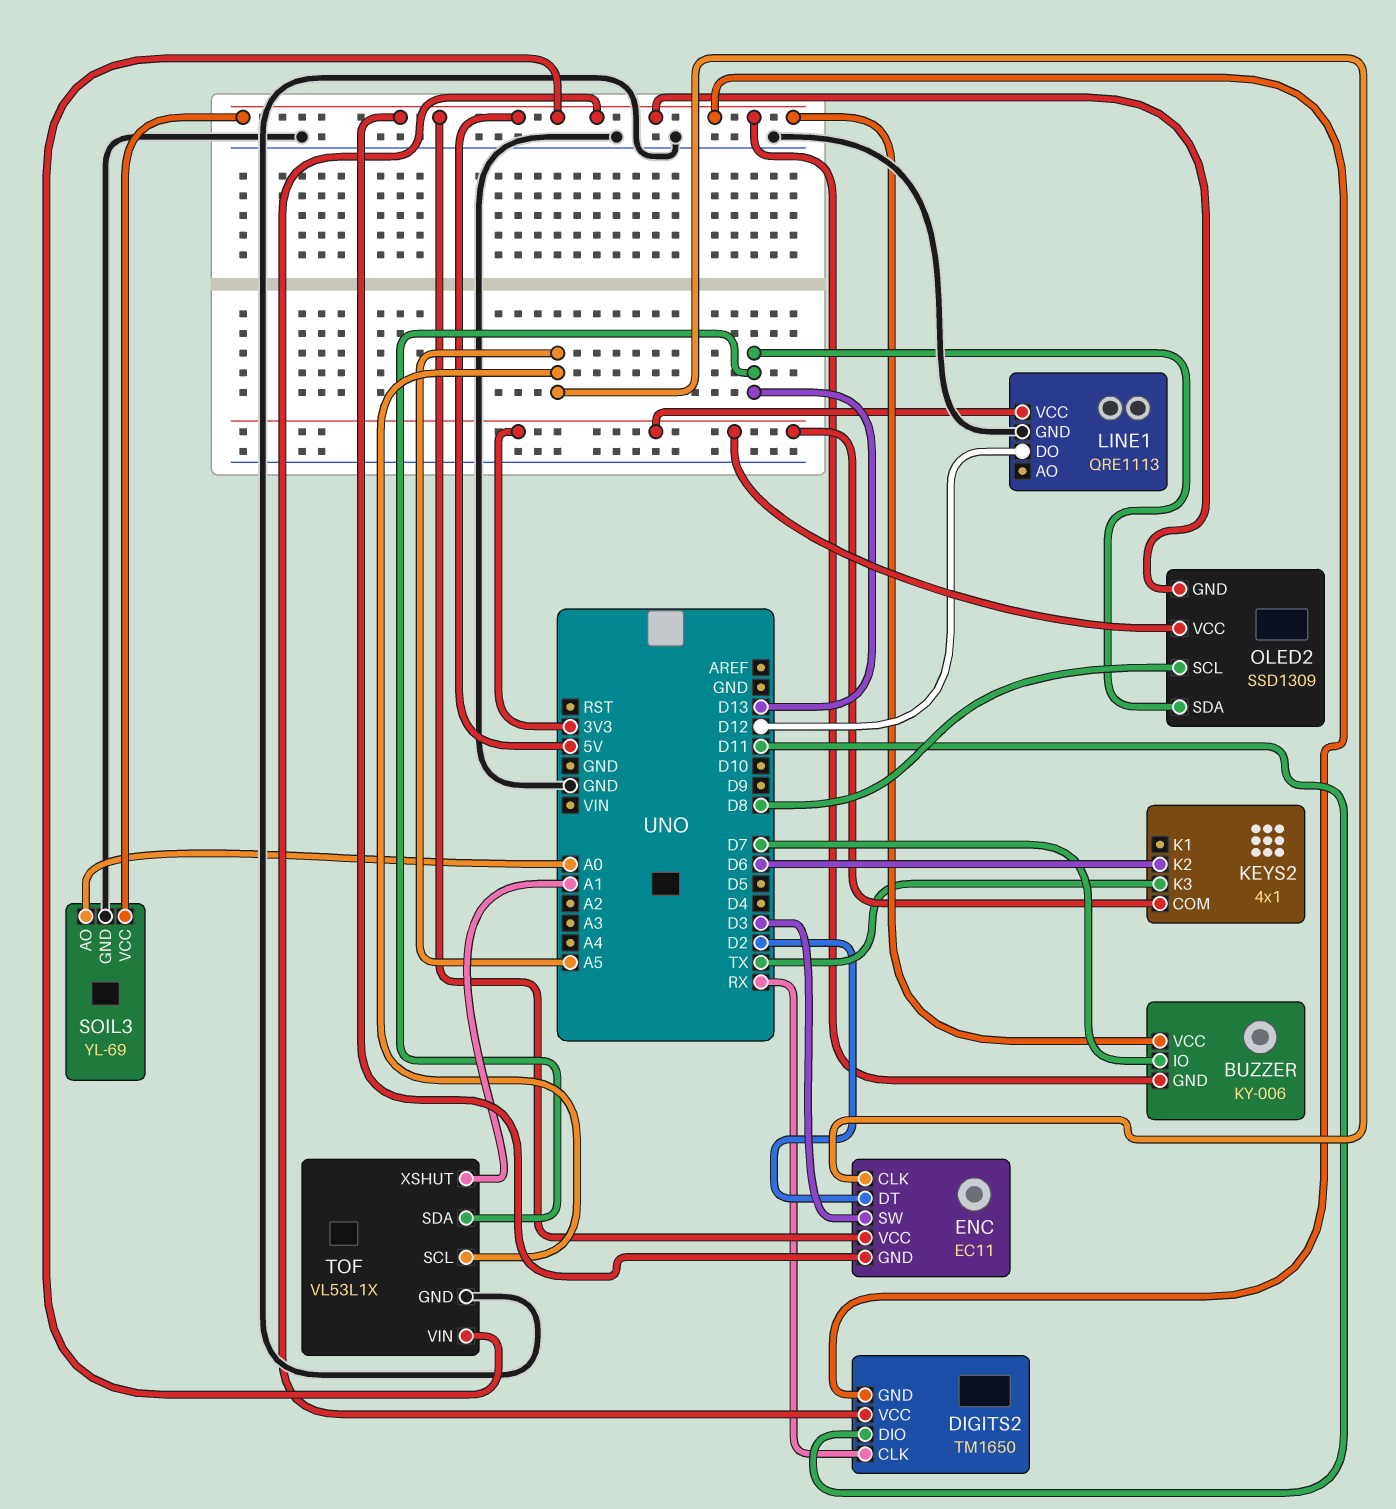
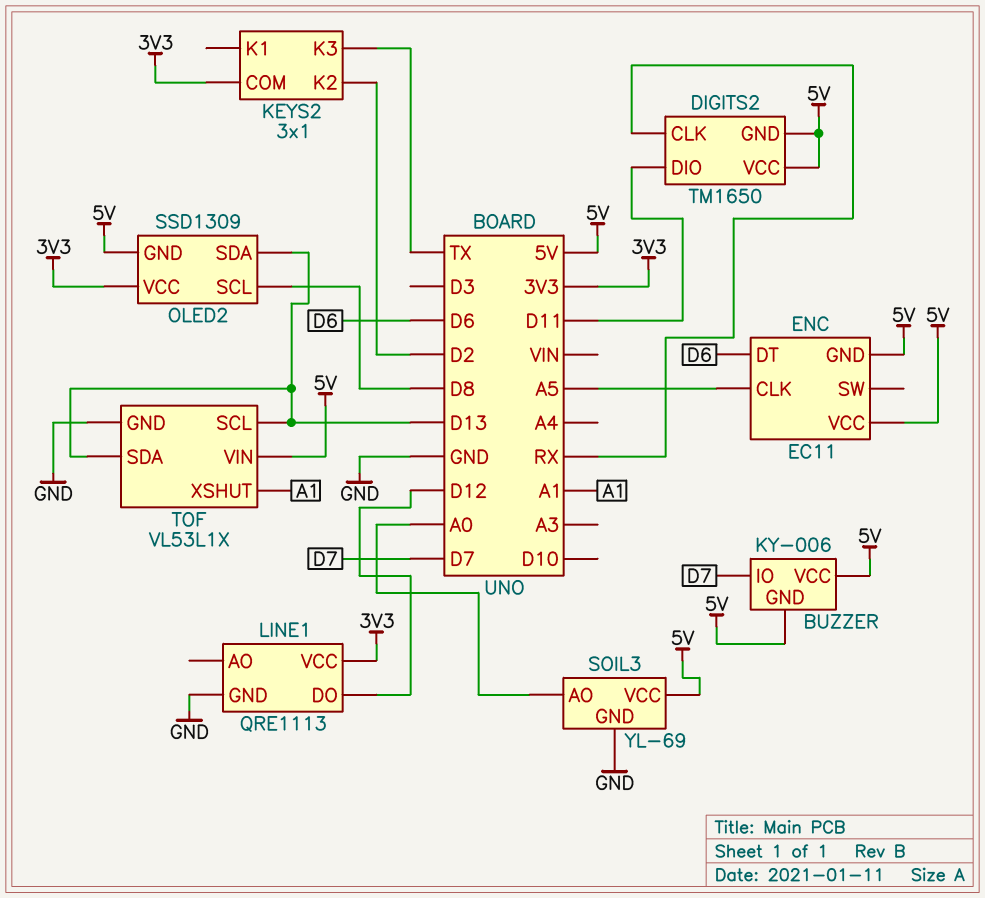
ENC pin DT: D2 -> D6
ENC pin SW: D3 -> none
KEYS2: 4x1 -> 3x1
KEYS2 pin K2: D6 -> D2
TOF pin SCL: A5 -> D13

